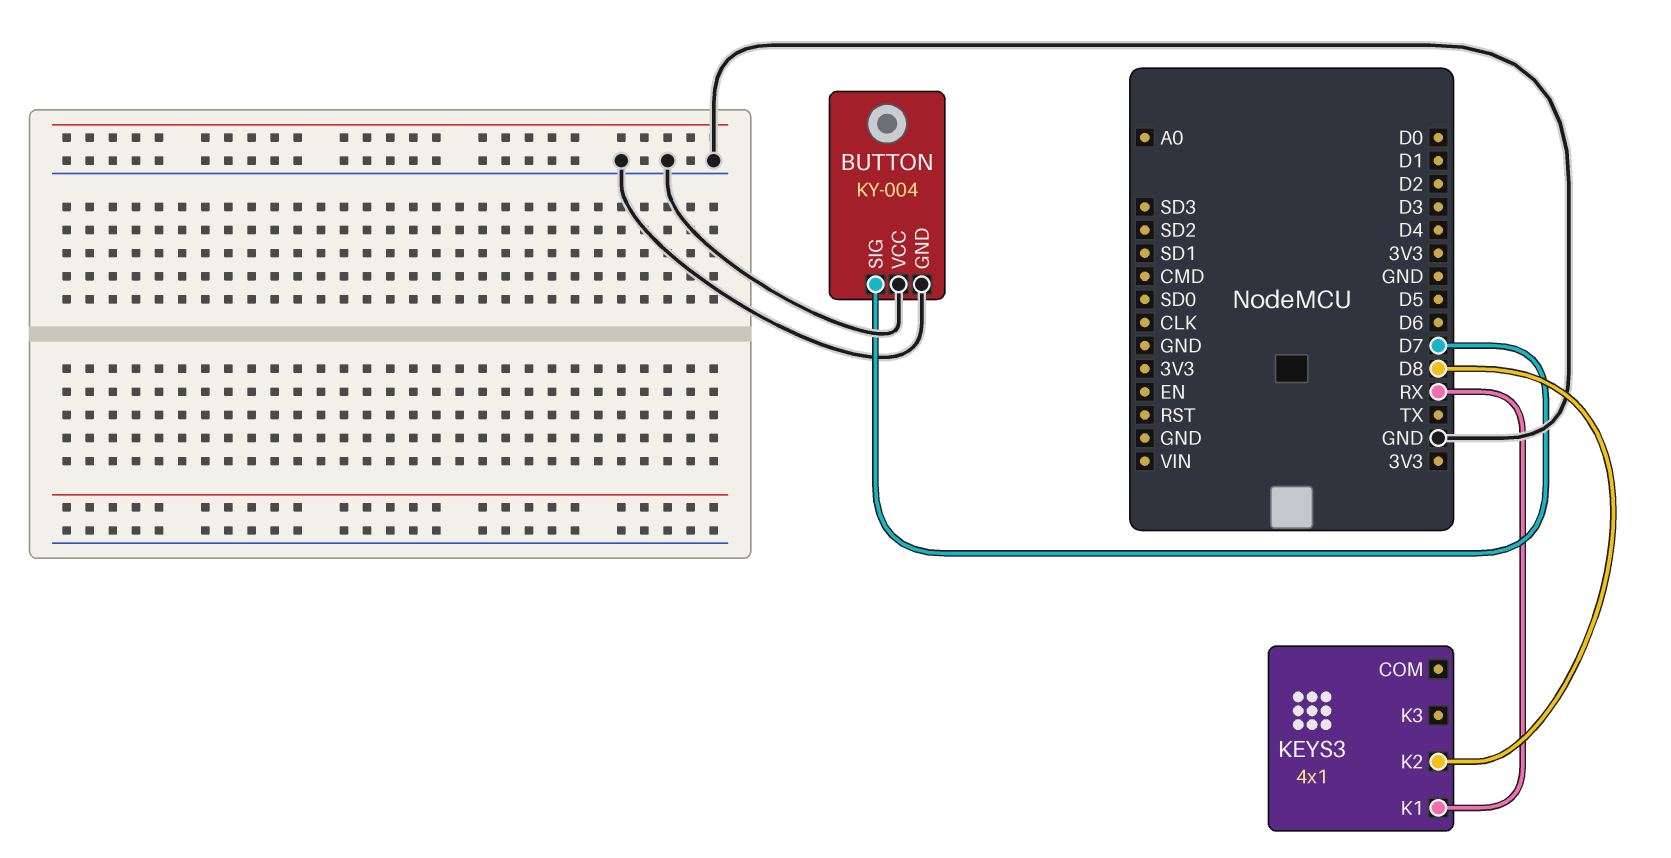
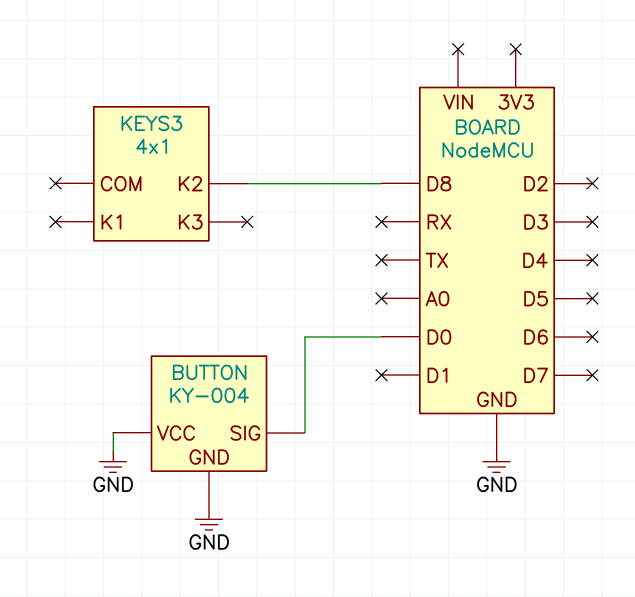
BUTTON pin SIG: D7 -> D0
KEYS3 pin K1: RX -> none

